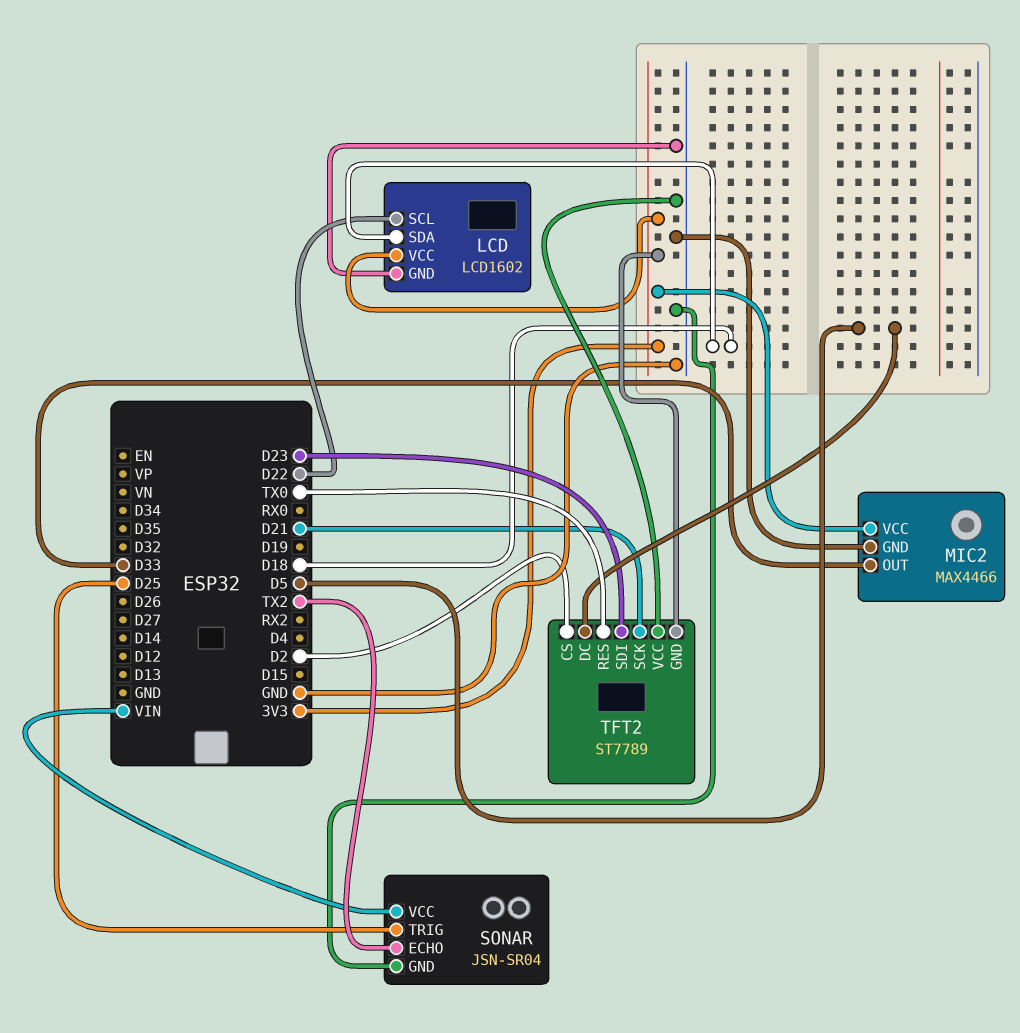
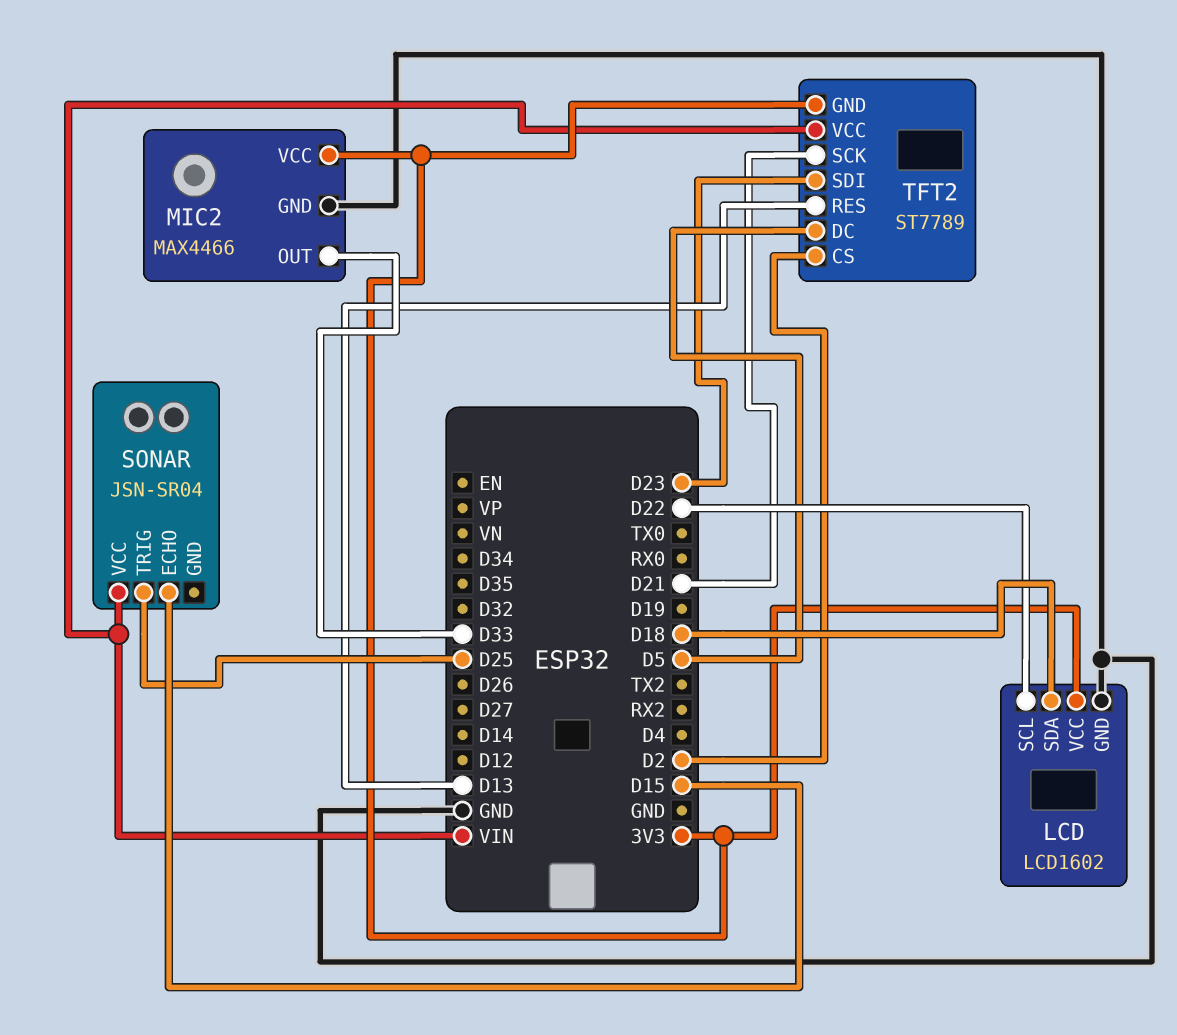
SONAR pin ECHO: TX2 -> D15
SONAR pin GND: GND -> none
TFT2 pin RES: TX0 -> D13
TFT2 pin VCC: GND -> VIN

